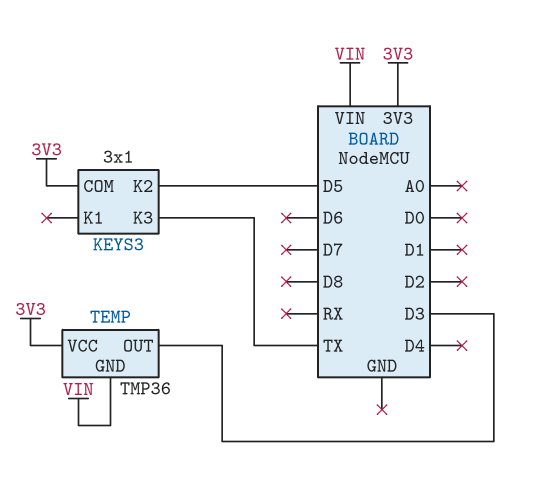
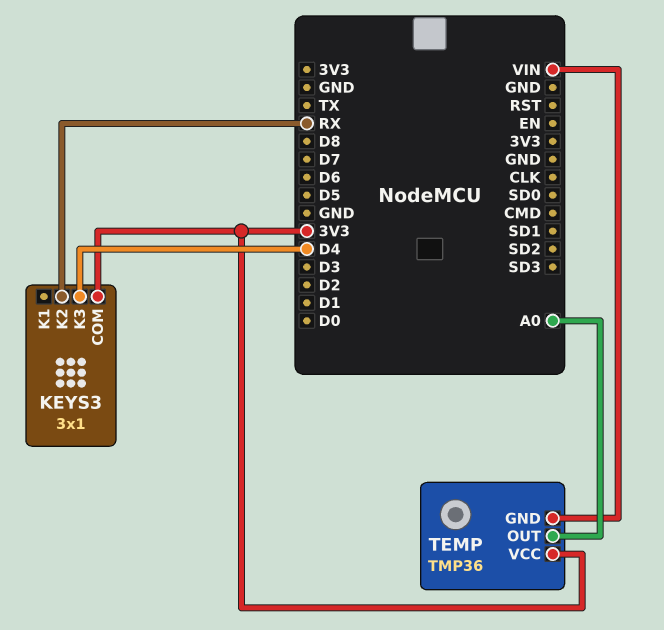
KEYS3 pin K2: D5 -> RX
KEYS3 pin K3: TX -> D4
TEMP pin OUT: D3 -> A0

